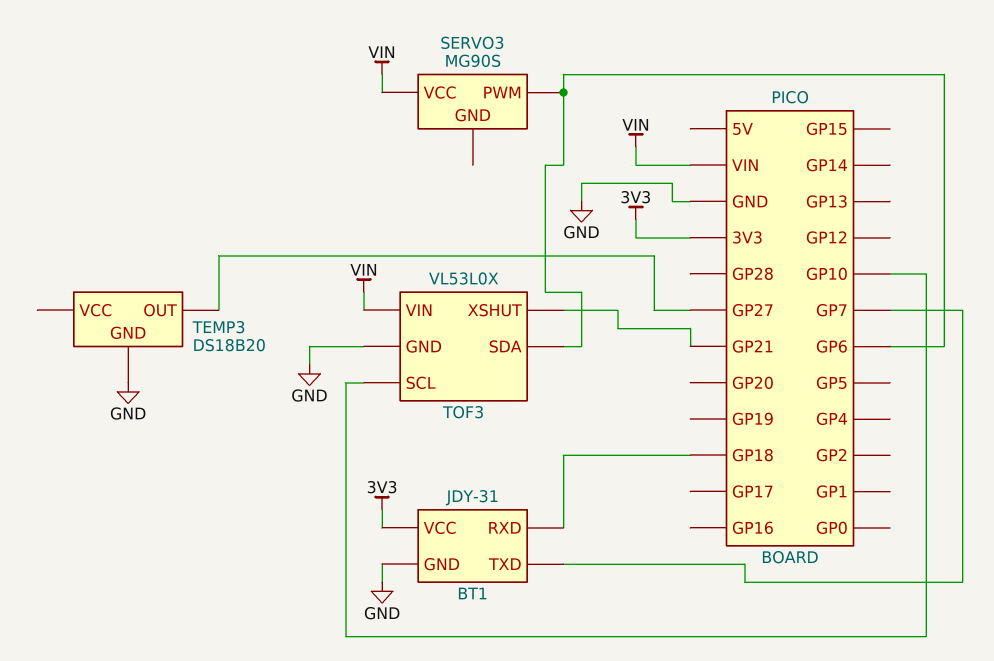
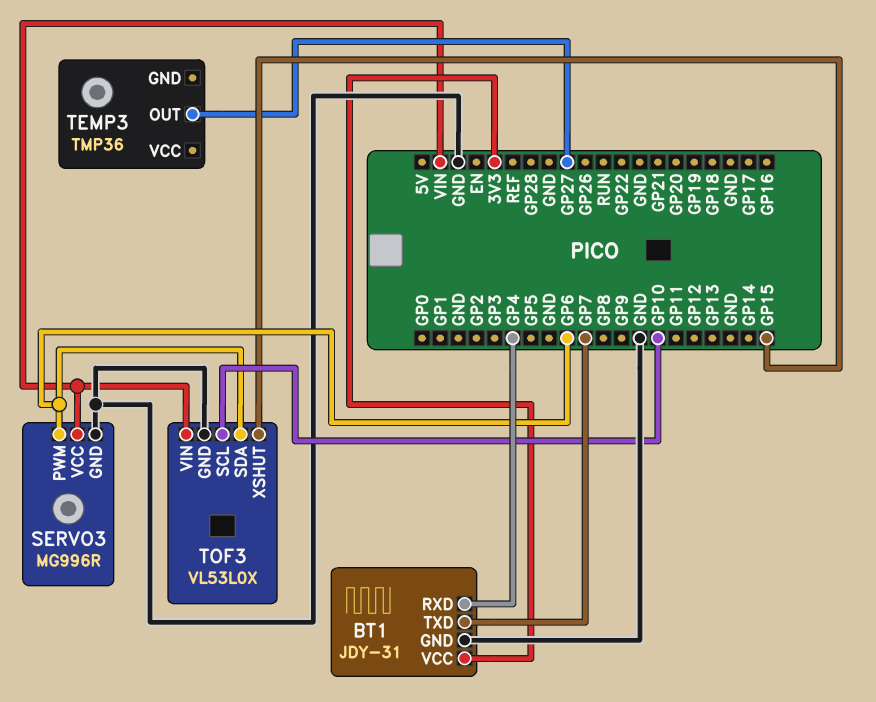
BT1 pin RXD: GP18 -> GP4
SERVO3: MG90S -> MG996R
SERVO3 pin GND: none -> GND
TEMP3: DS18B20 -> TMP36
TEMP3 pin GND: GND -> none
TOF3 pin XSHUT: GP21 -> GP15

